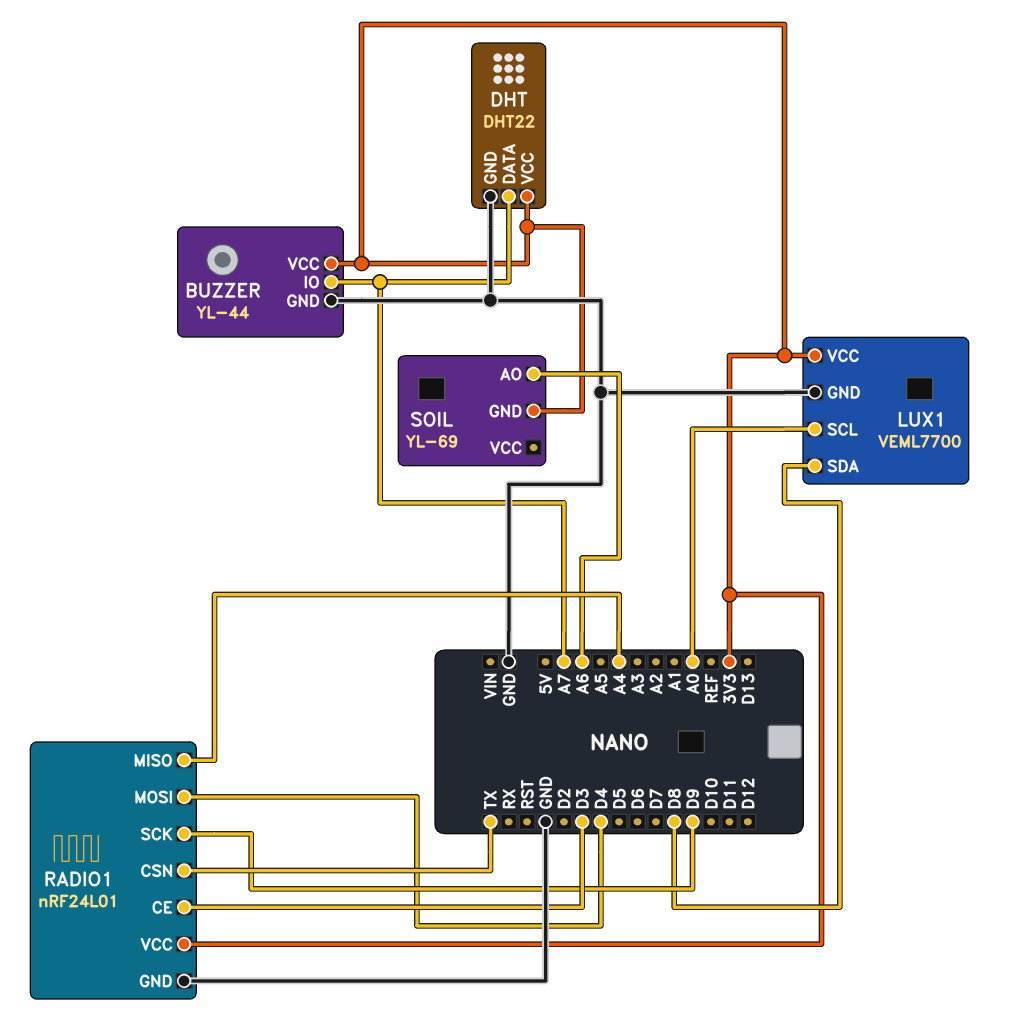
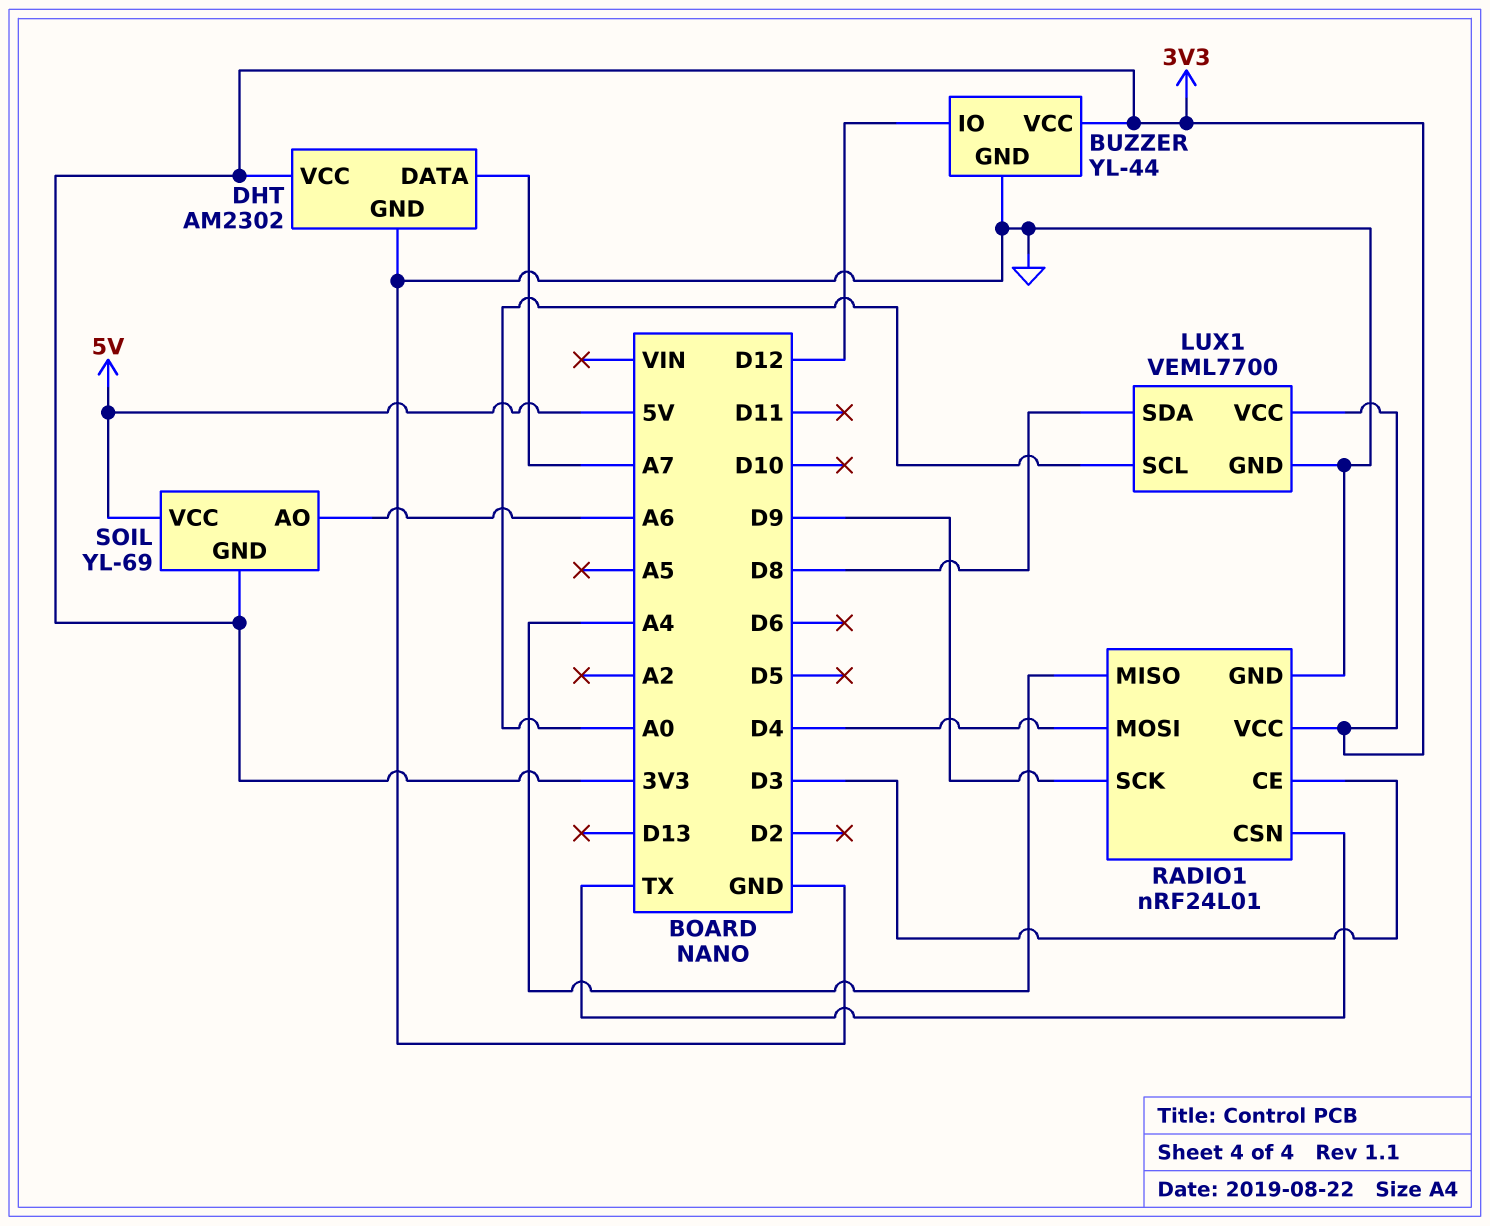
BUZZER pin IO: A7 -> D12
DHT: DHT22 -> AM2302
SOIL pin VCC: none -> 5V

